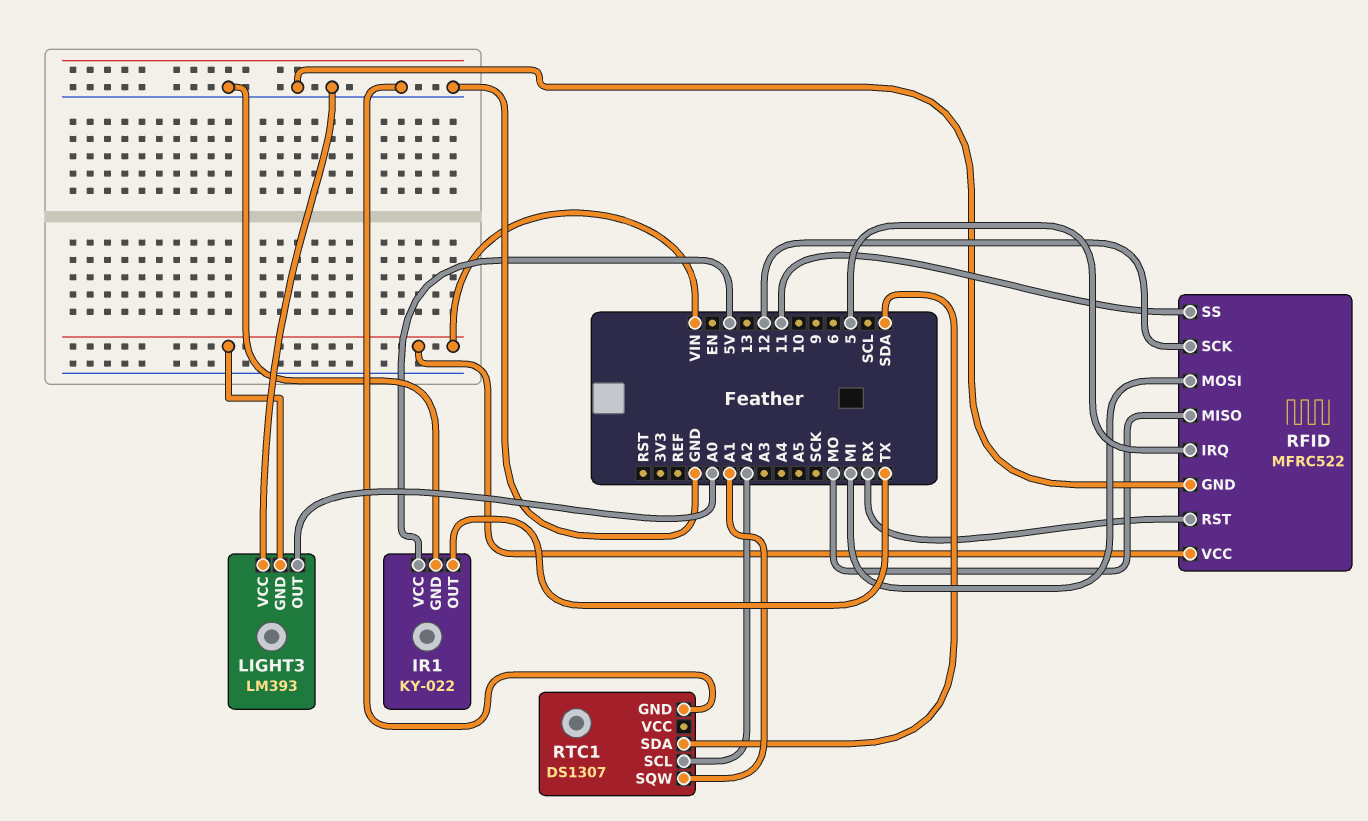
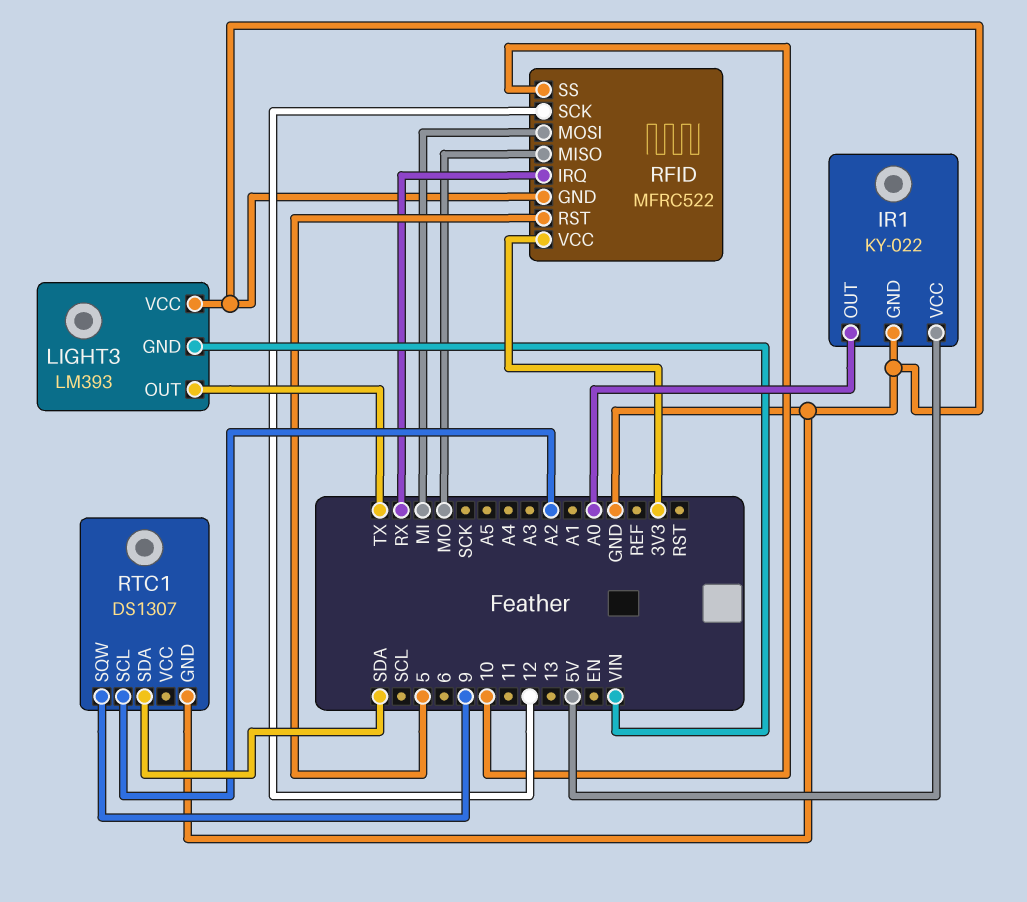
IR1 pin OUT: TX -> A0
LIGHT3 pin OUT: A0 -> TX
RFID pin IRQ: 5 -> RX
RFID pin RST: RX -> 5
RFID pin SS: 11 -> 10
RFID pin VCC: VIN -> 3V3
RTC1 pin SQW: A1 -> 9

